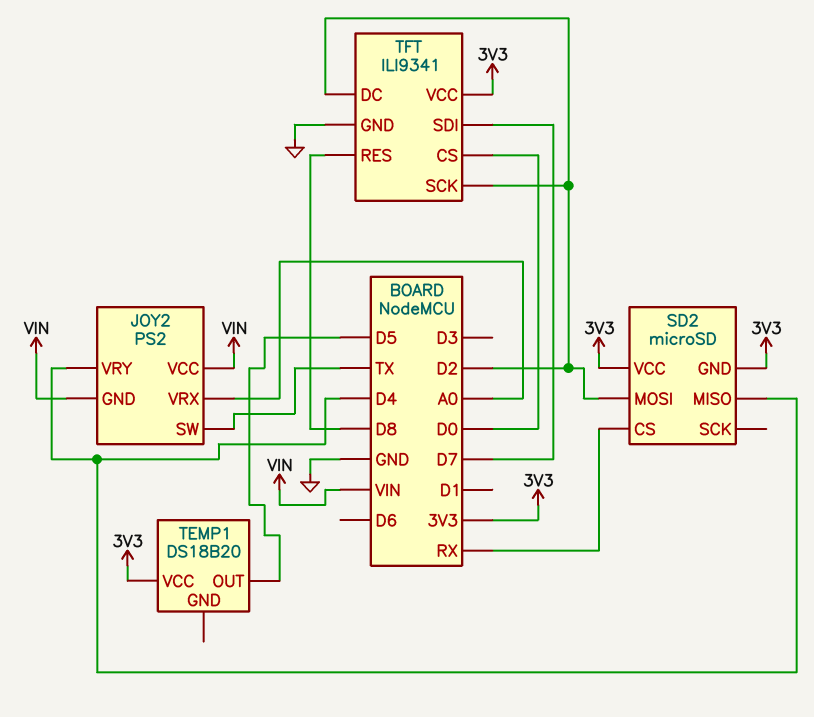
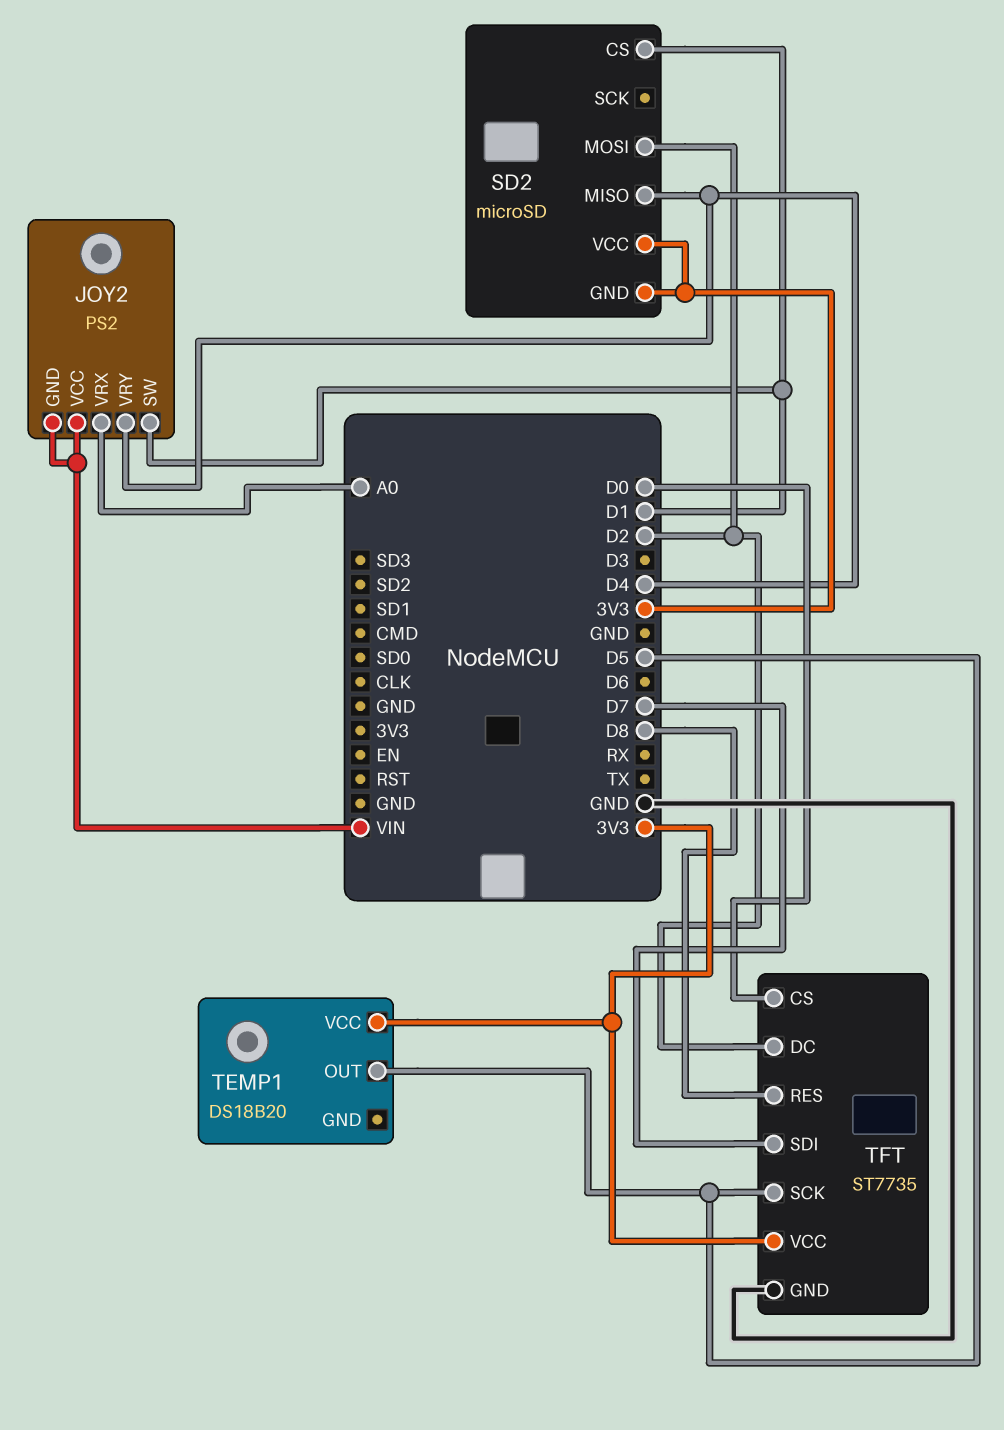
JOY2 pin SW: TX -> D1
SD2 pin CS: RX -> D1
TFT: ILI9341 -> ST7735
TFT pin SCK: D2 -> D5

